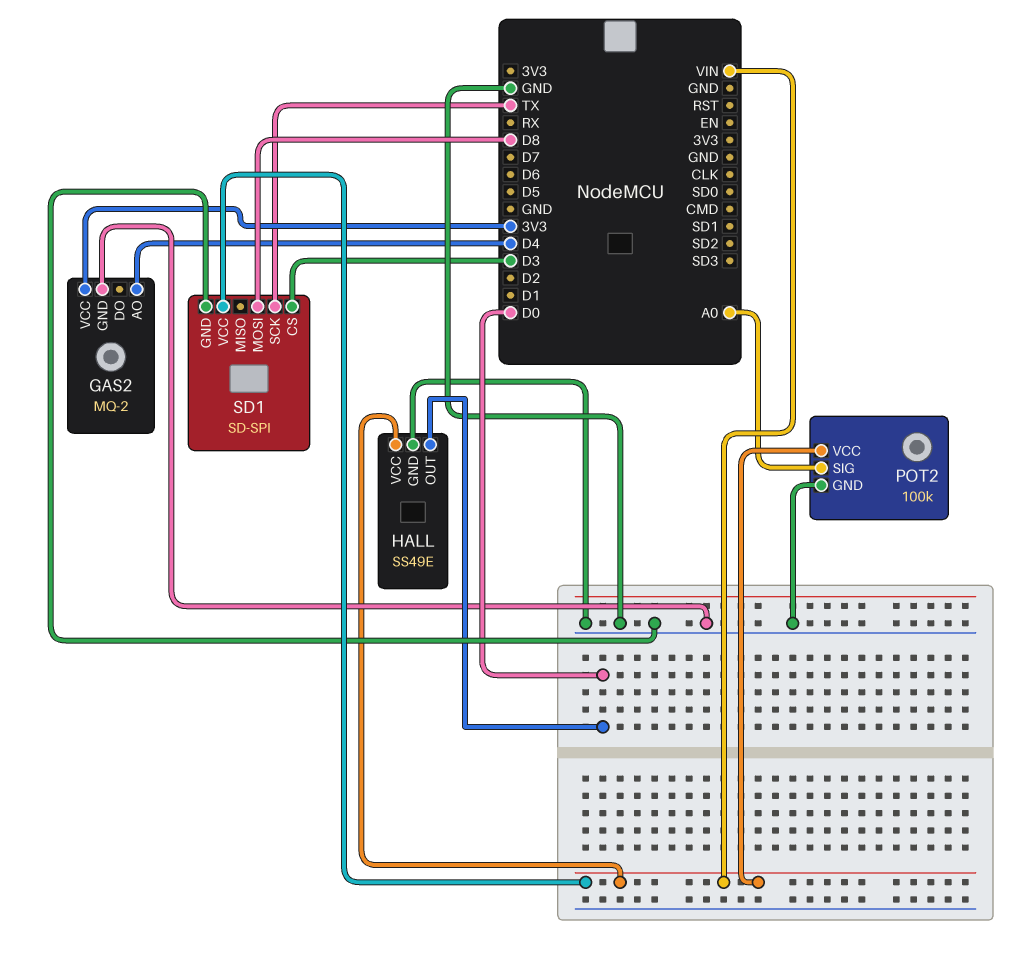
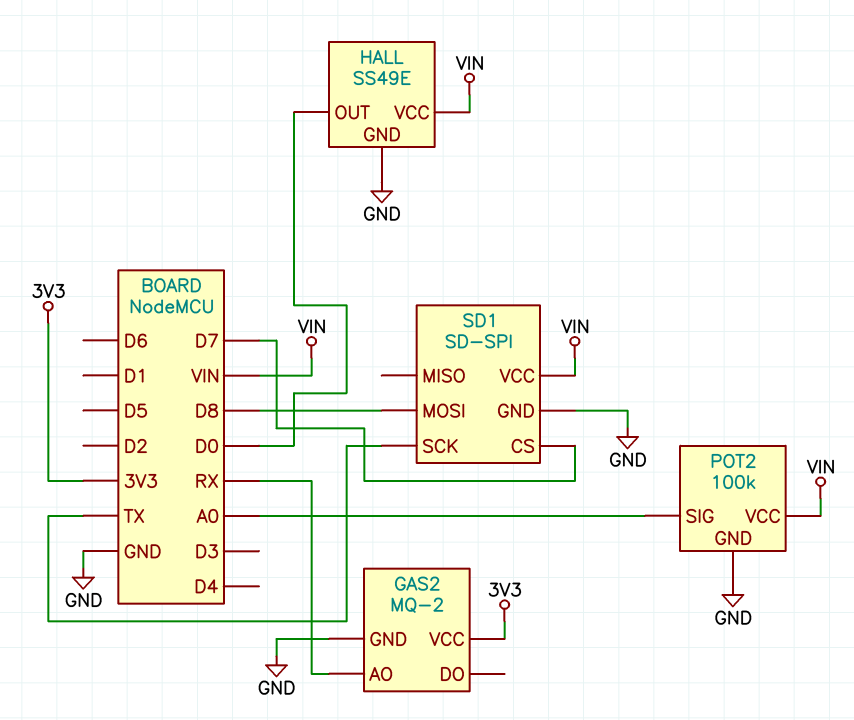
GAS2 pin AO: D4 -> RX
SD1 pin CS: D3 -> D7

